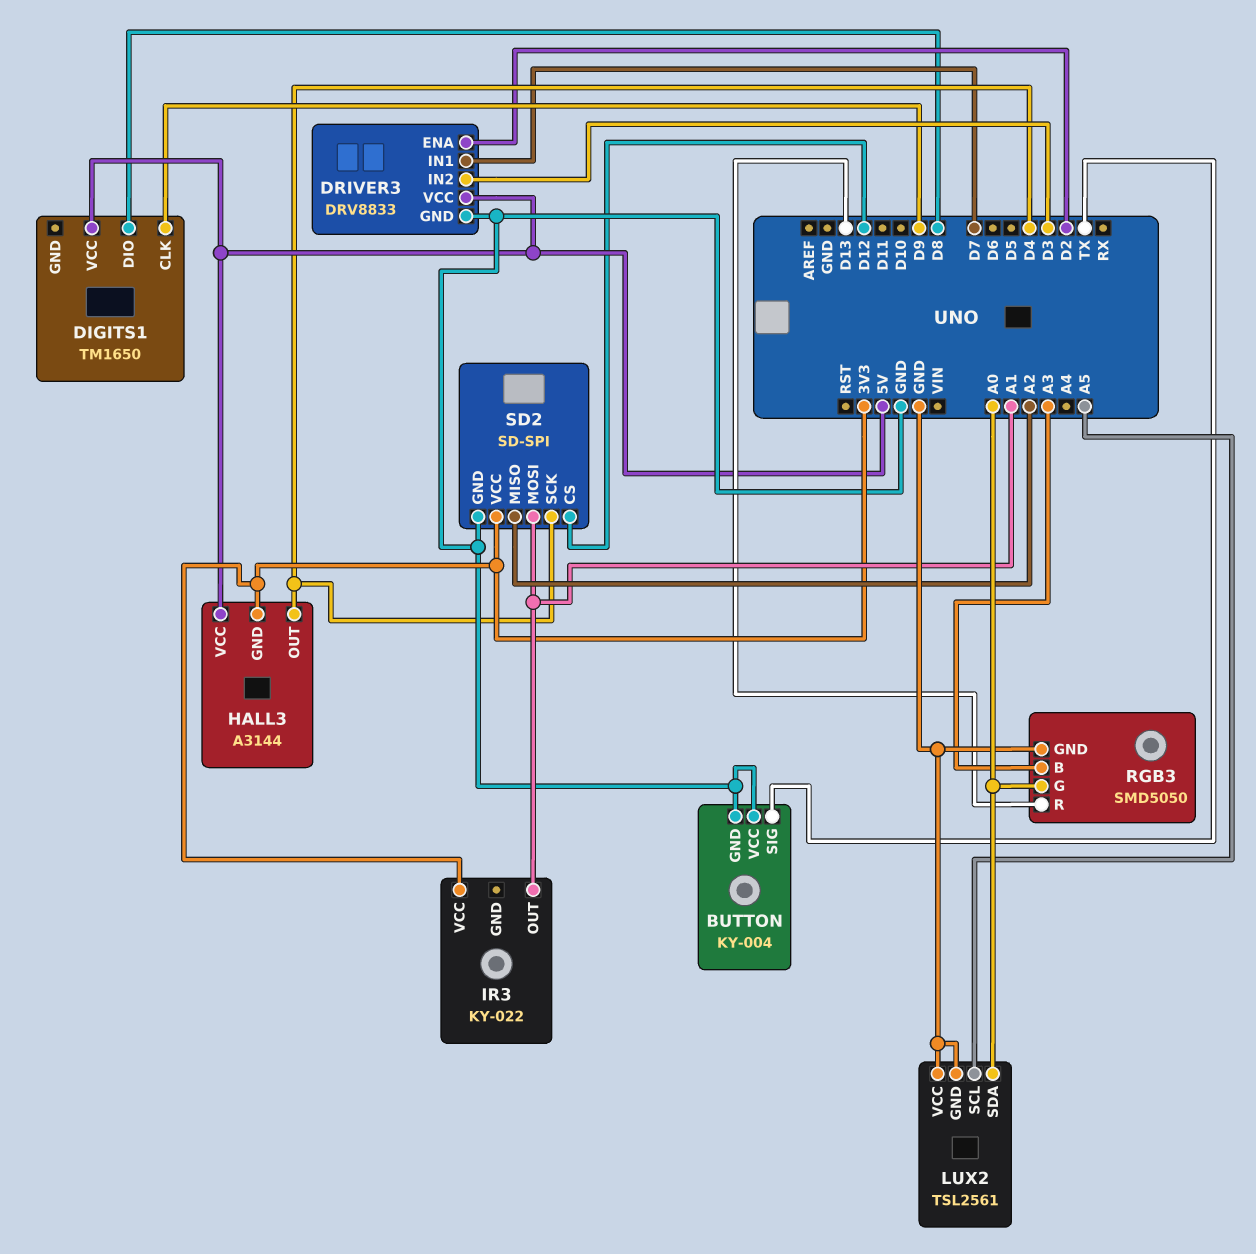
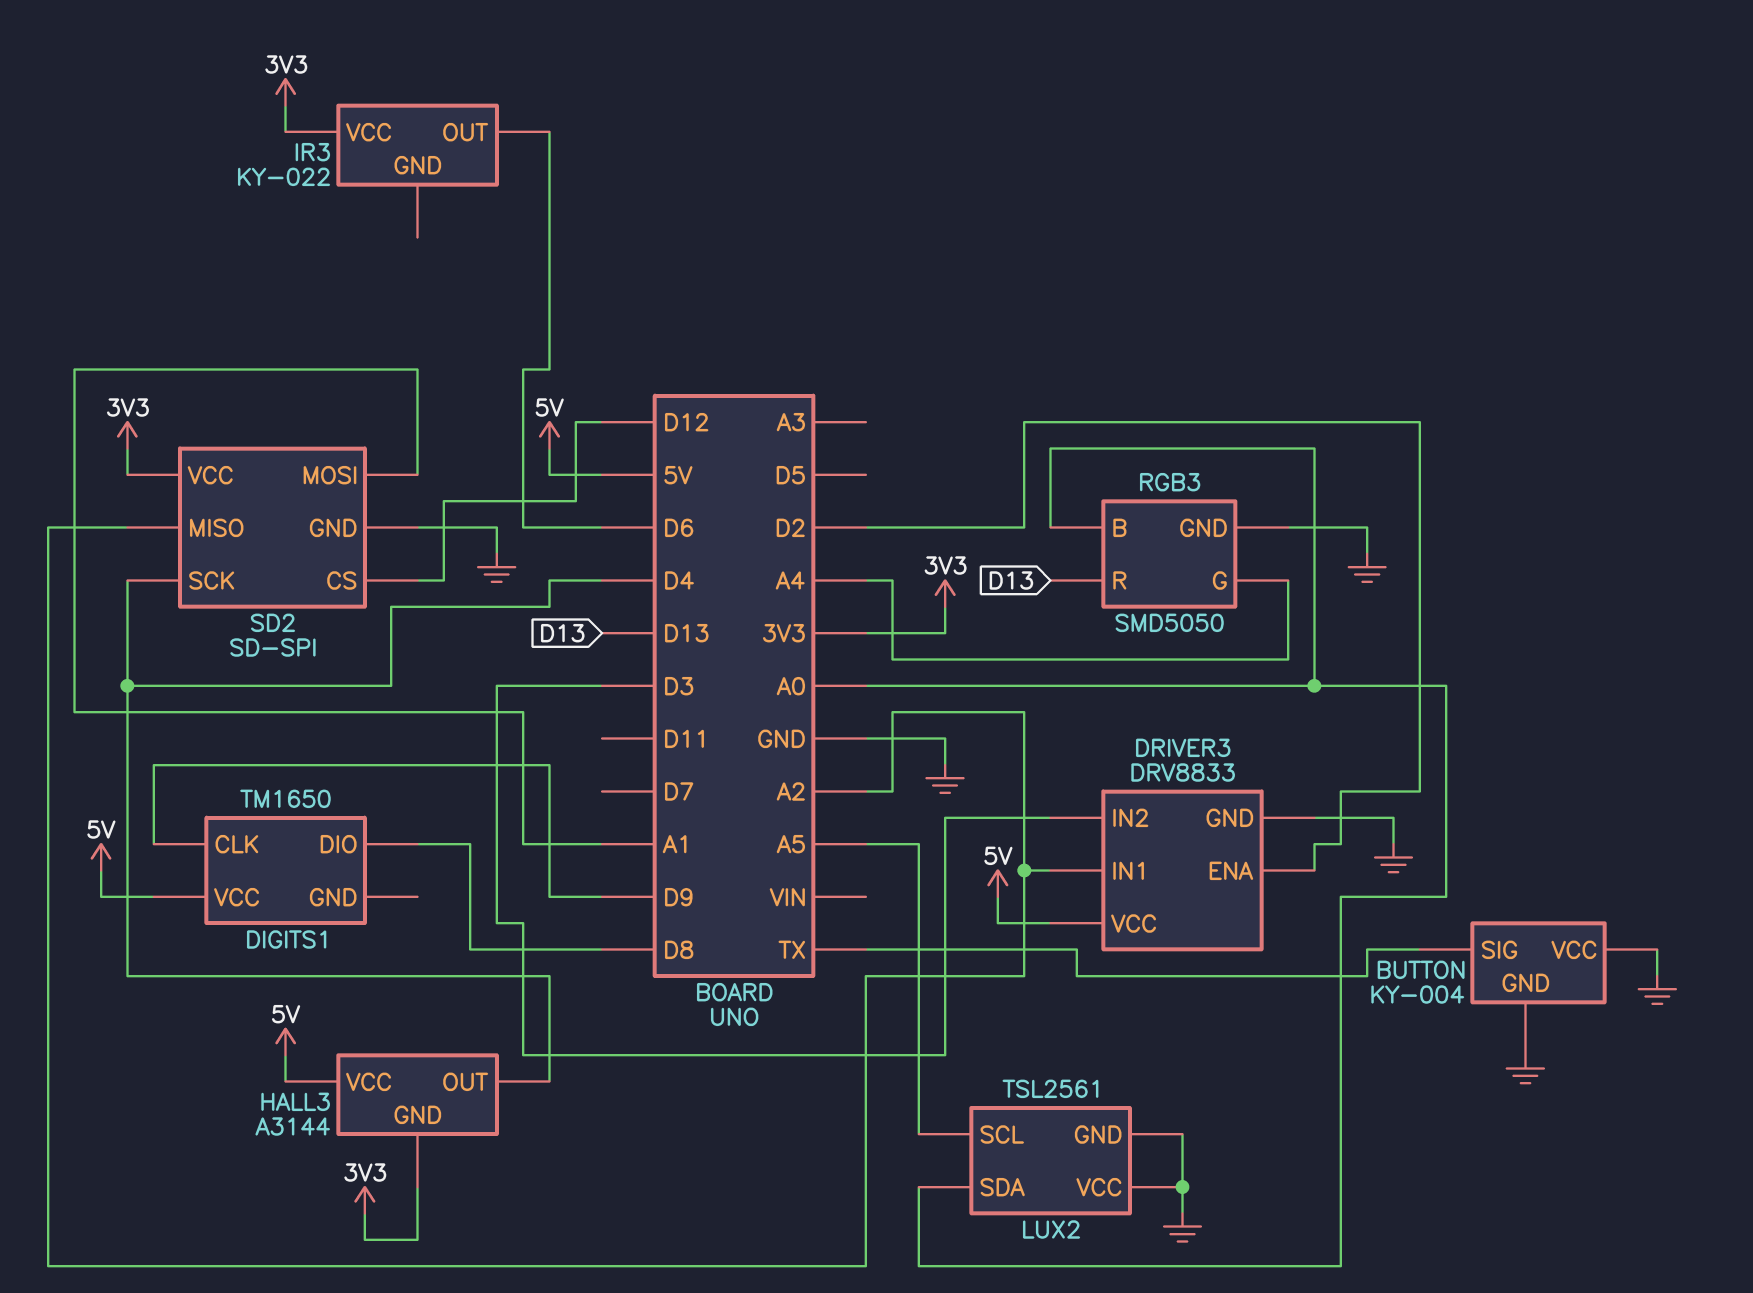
DRIVER3 pin IN1: D7 -> A2
IR3 pin OUT: A1 -> D6
RGB3 pin B: A3 -> A0
RGB3 pin G: A0 -> A4

